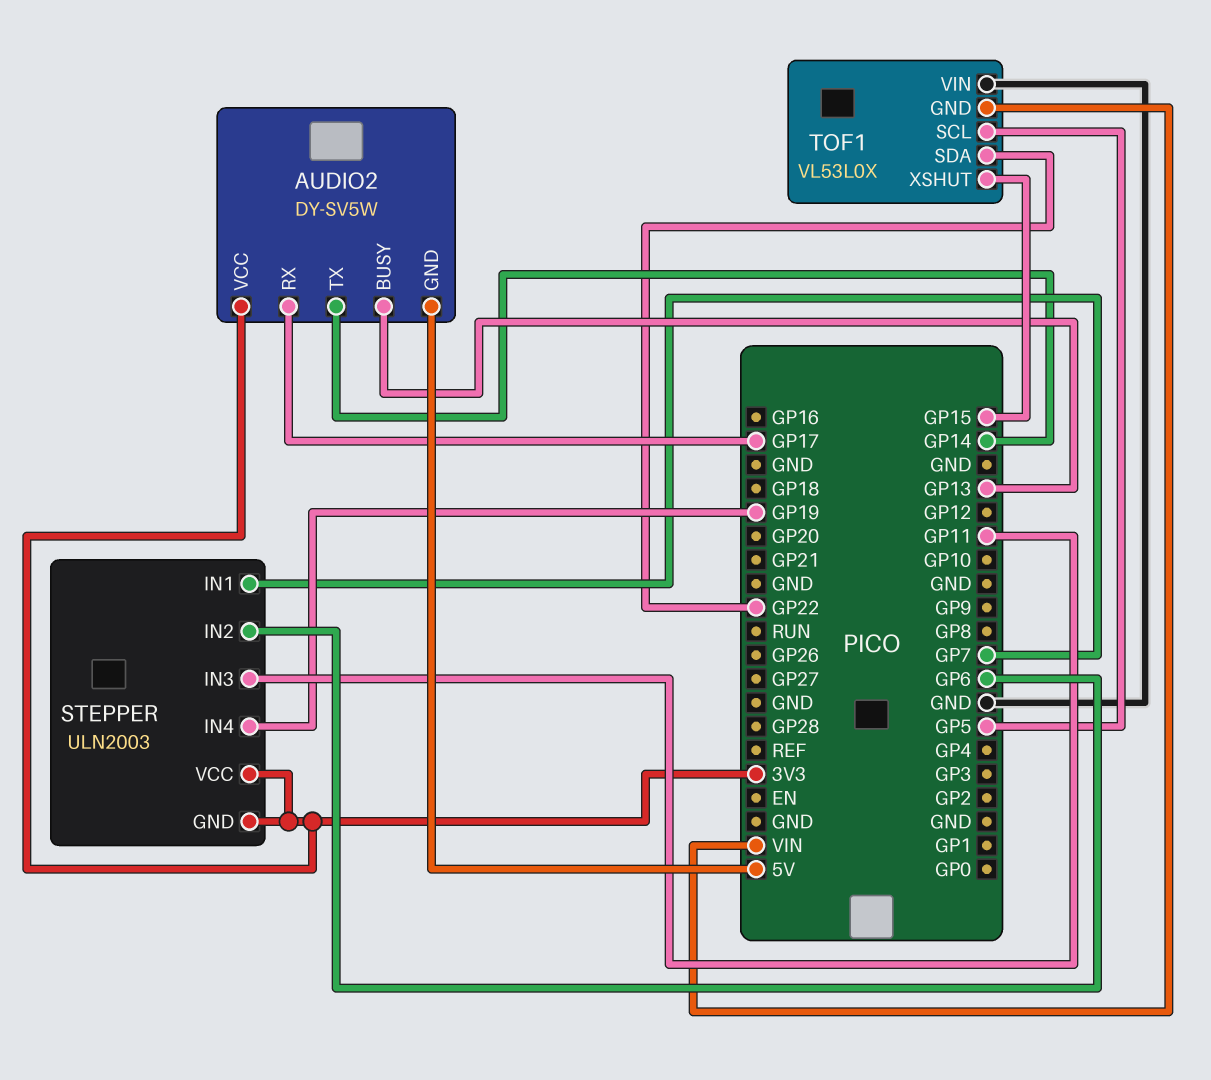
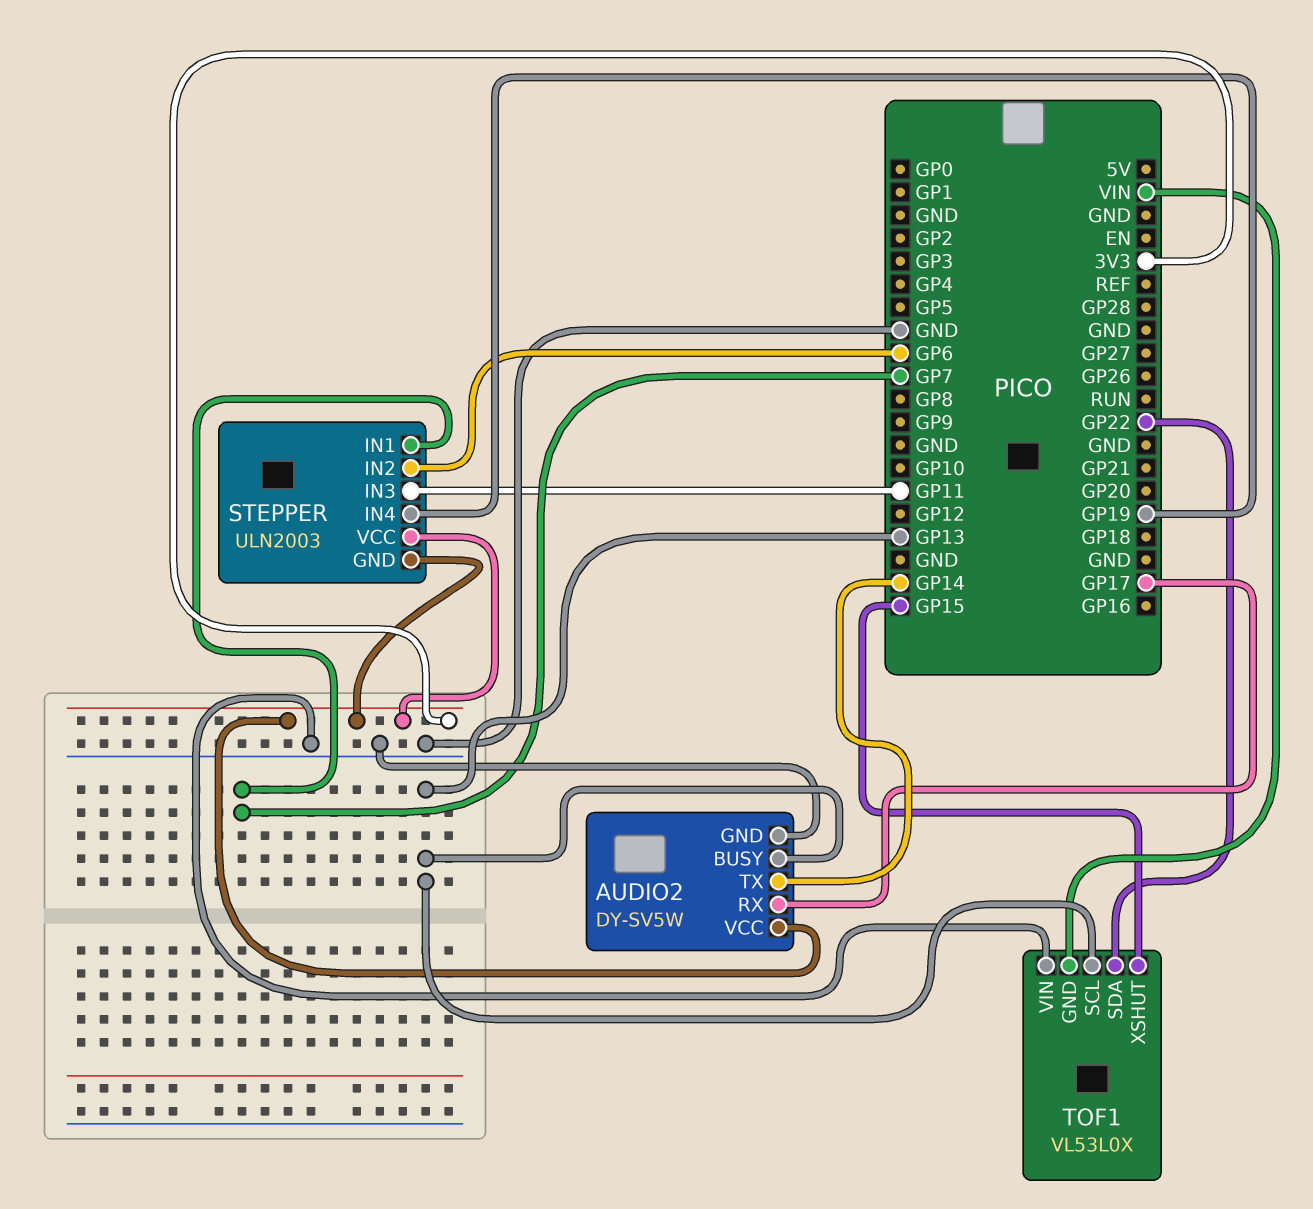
AUDIO2 pin GND: 5V -> GND
TOF1 pin SCL: GP5 -> GP13

